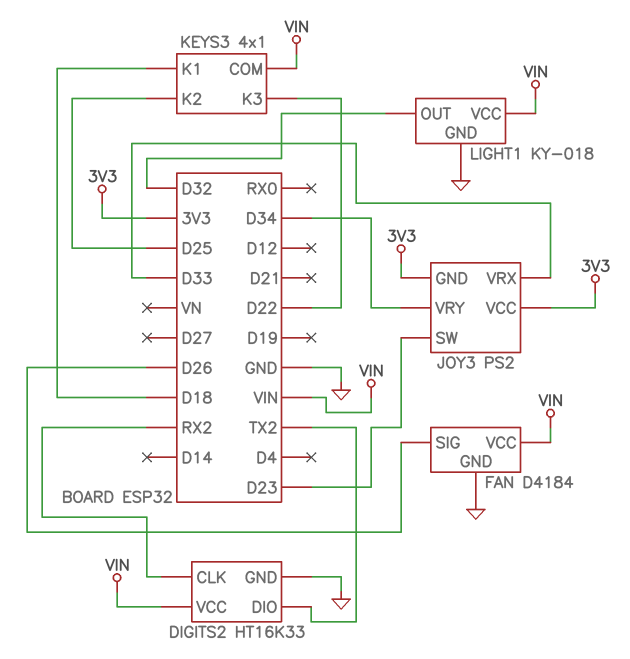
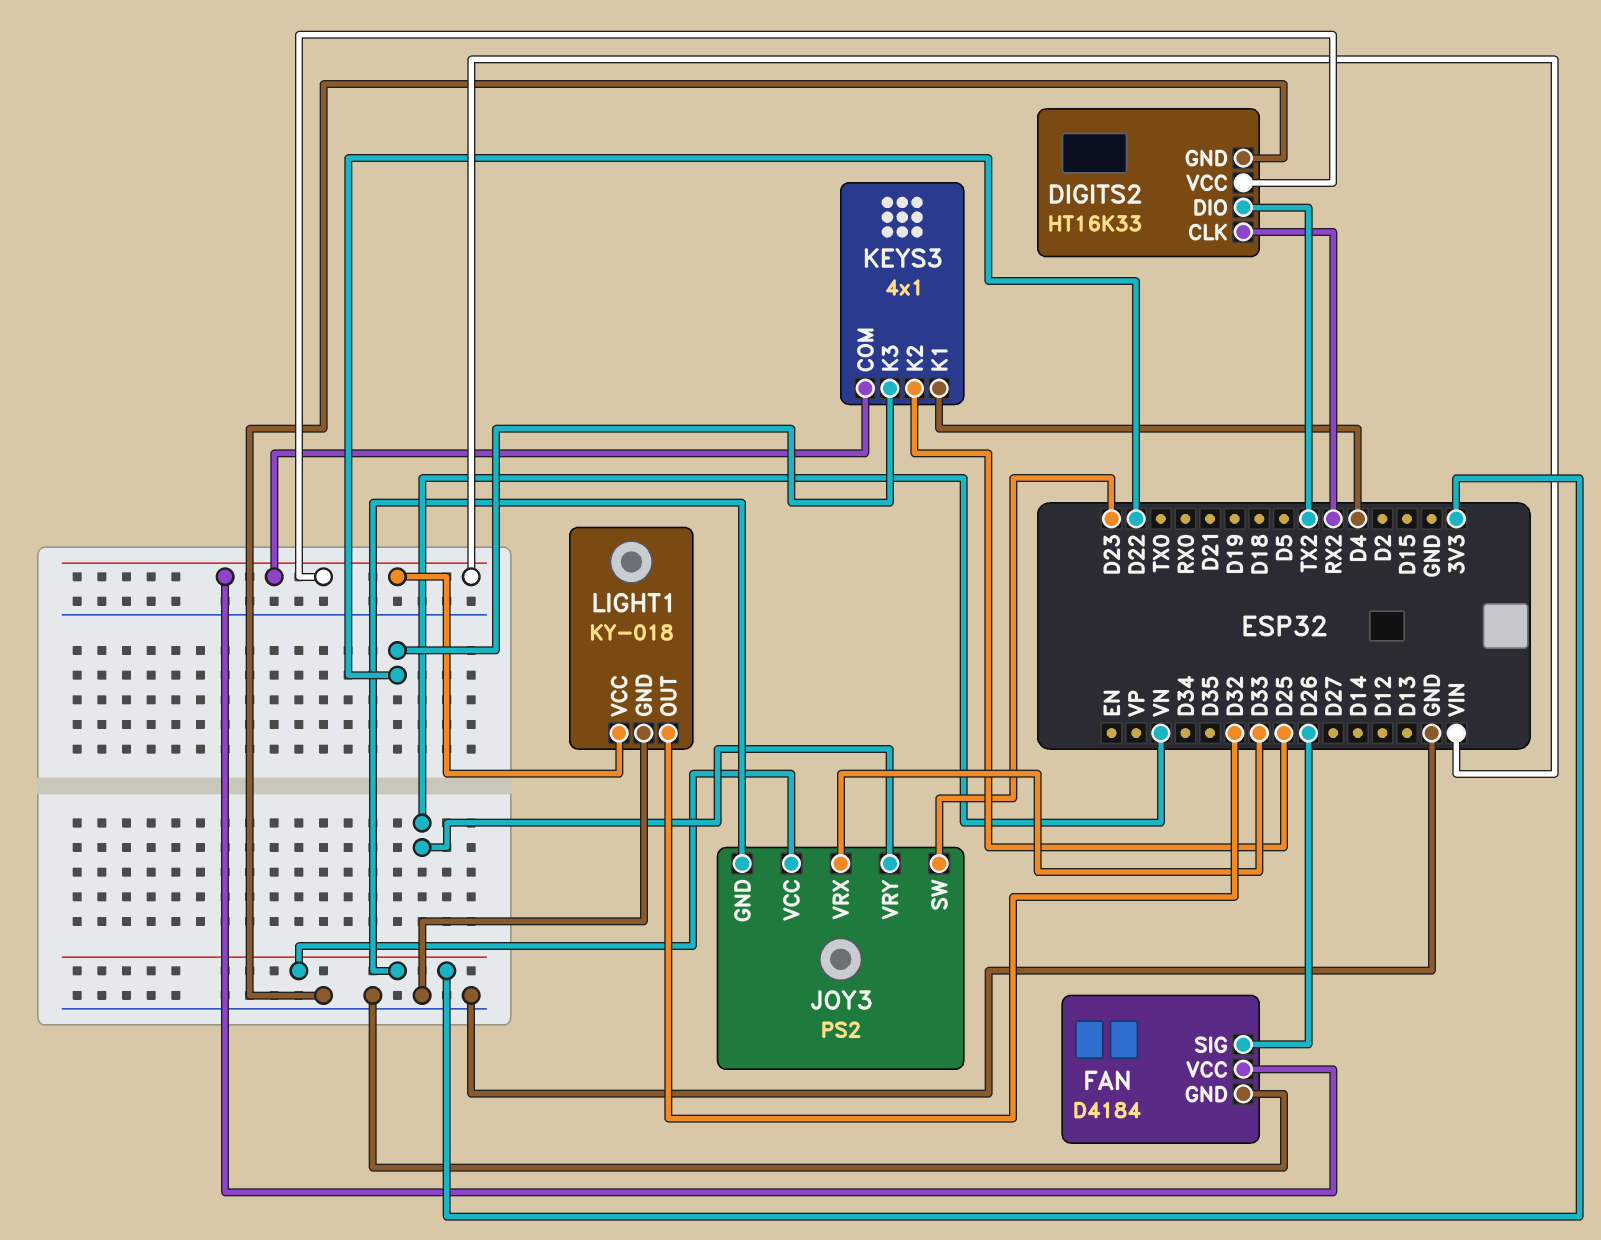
JOY3 pin VRY: D34 -> VN
KEYS3 pin K1: D18 -> D4

